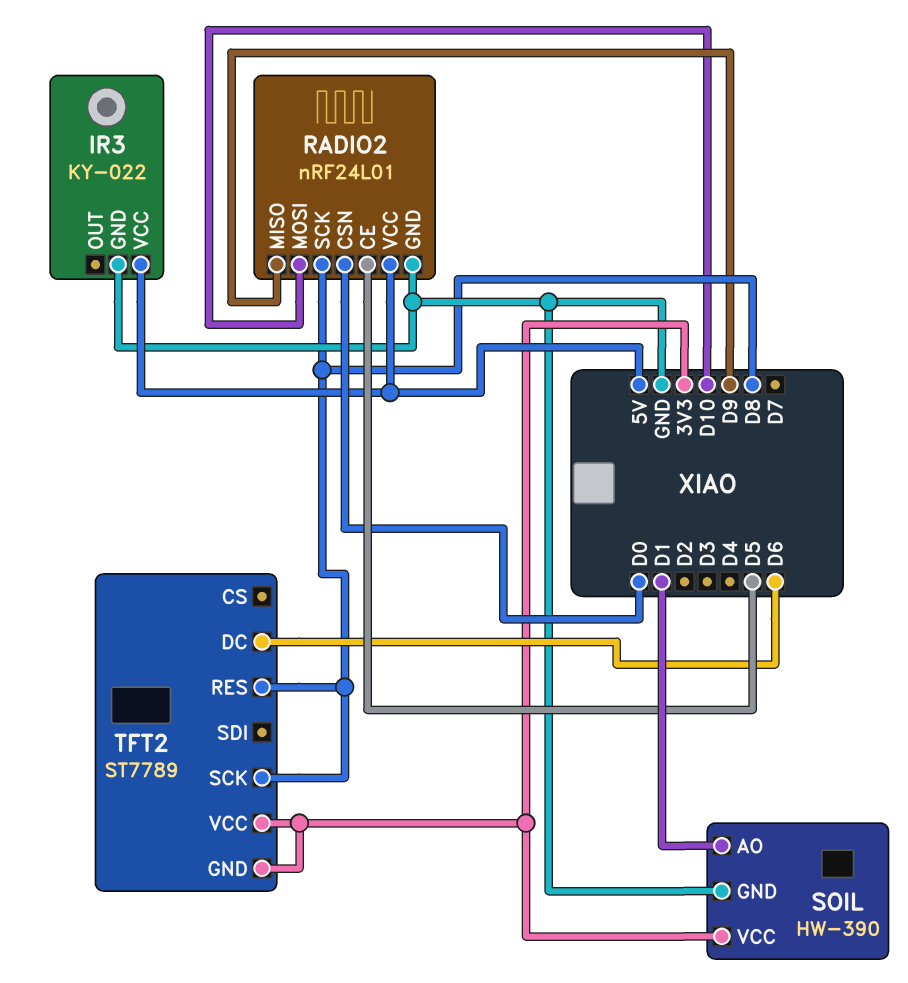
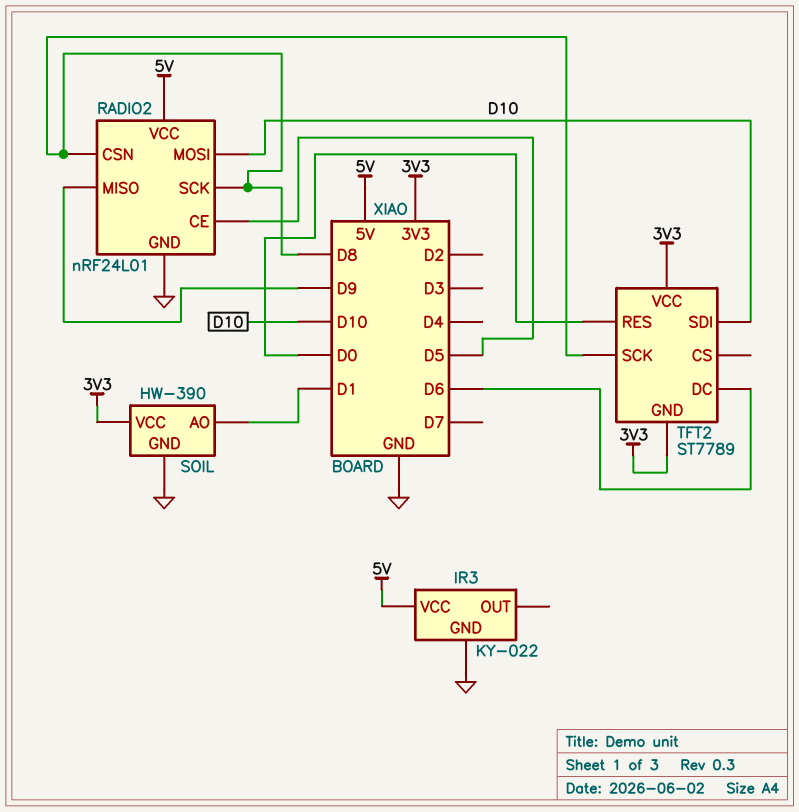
RADIO2 pin CSN: D0 -> D8
TFT2 pin RES: D8 -> D0
TFT2 pin SDI: none -> D10

